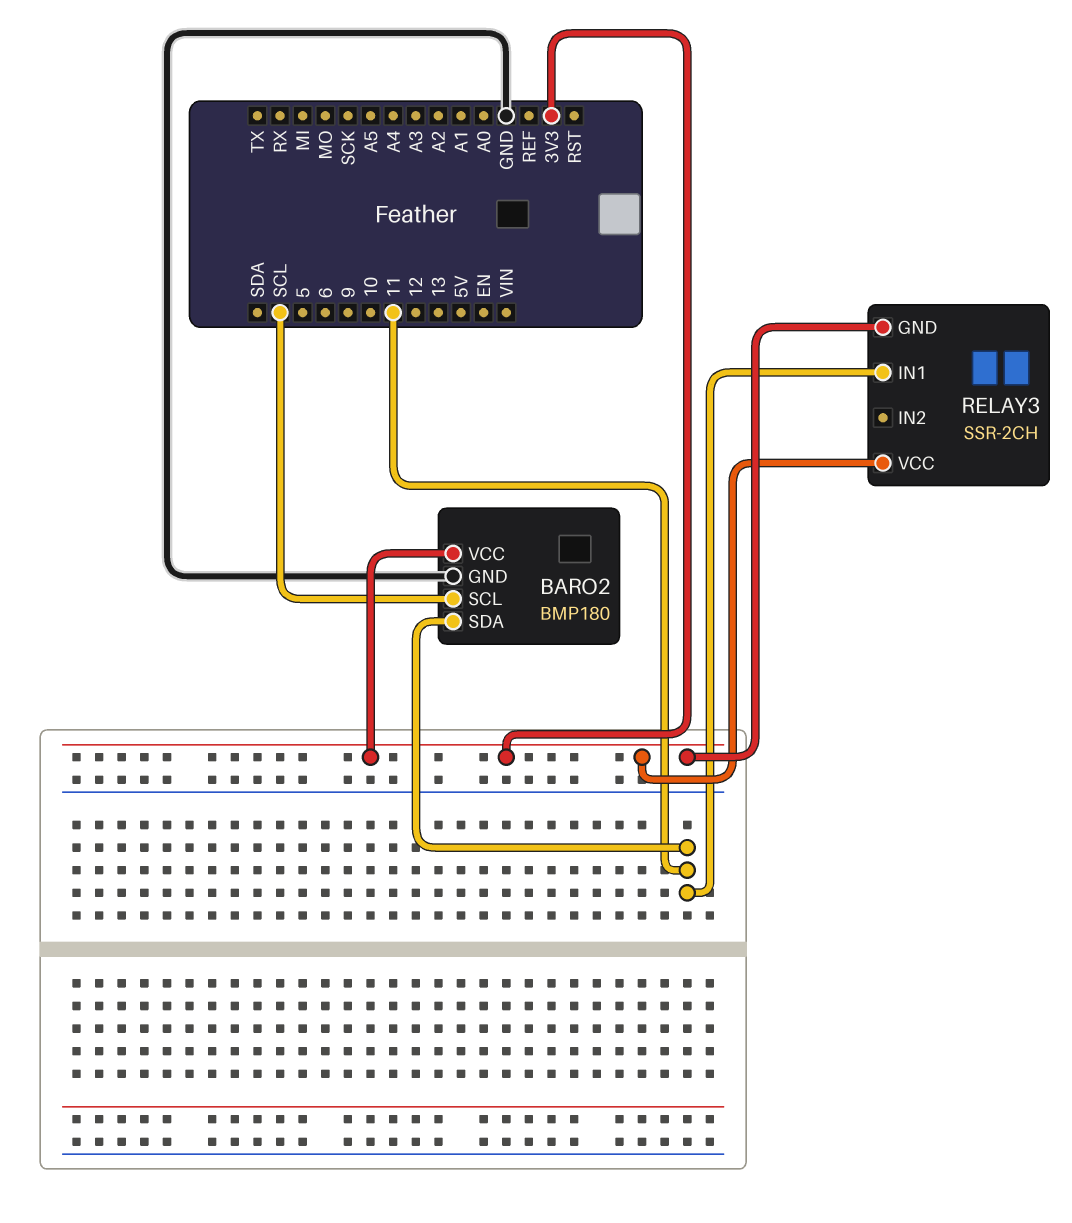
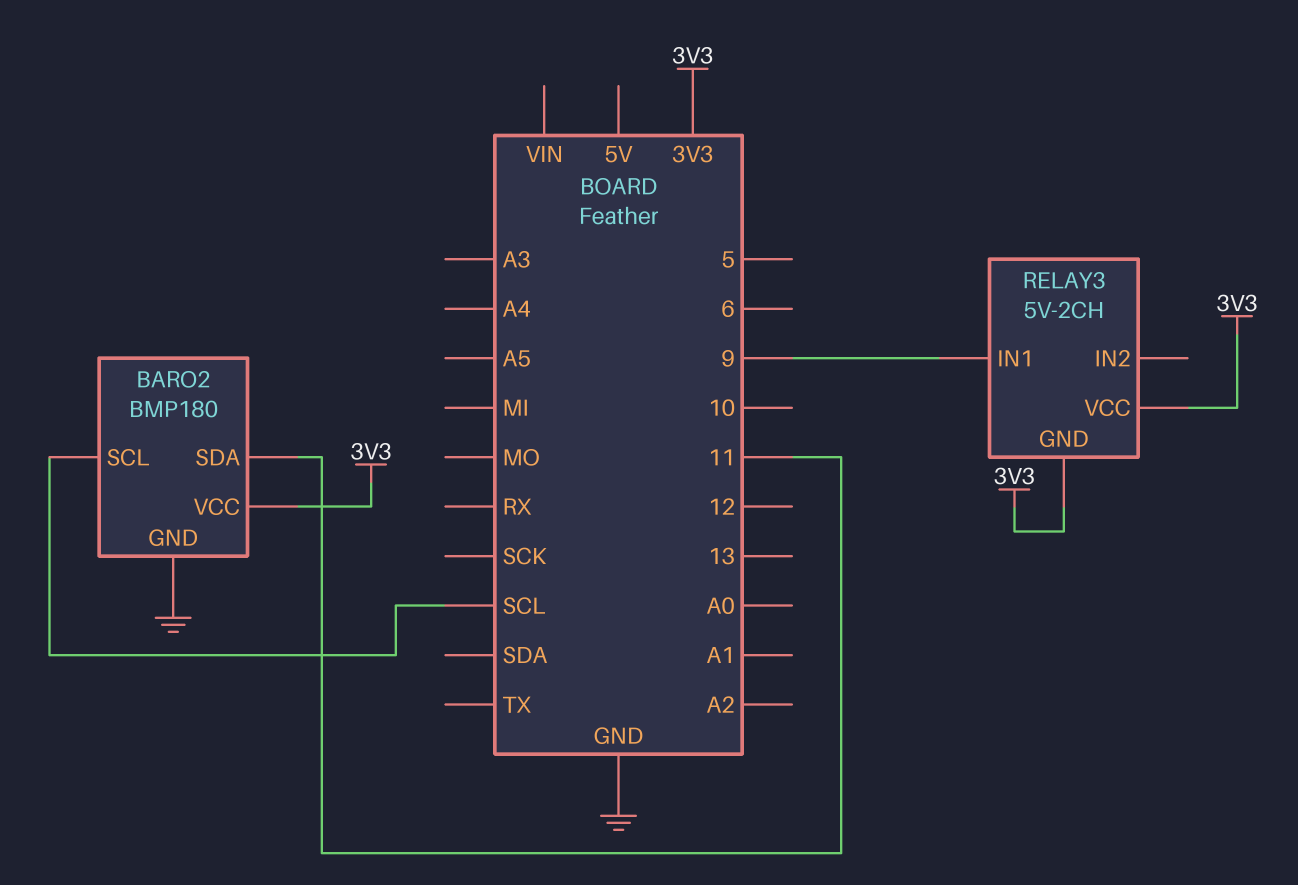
RELAY3: SSR-2CH -> 5V-2CH
RELAY3 pin IN1: 11 -> 9

